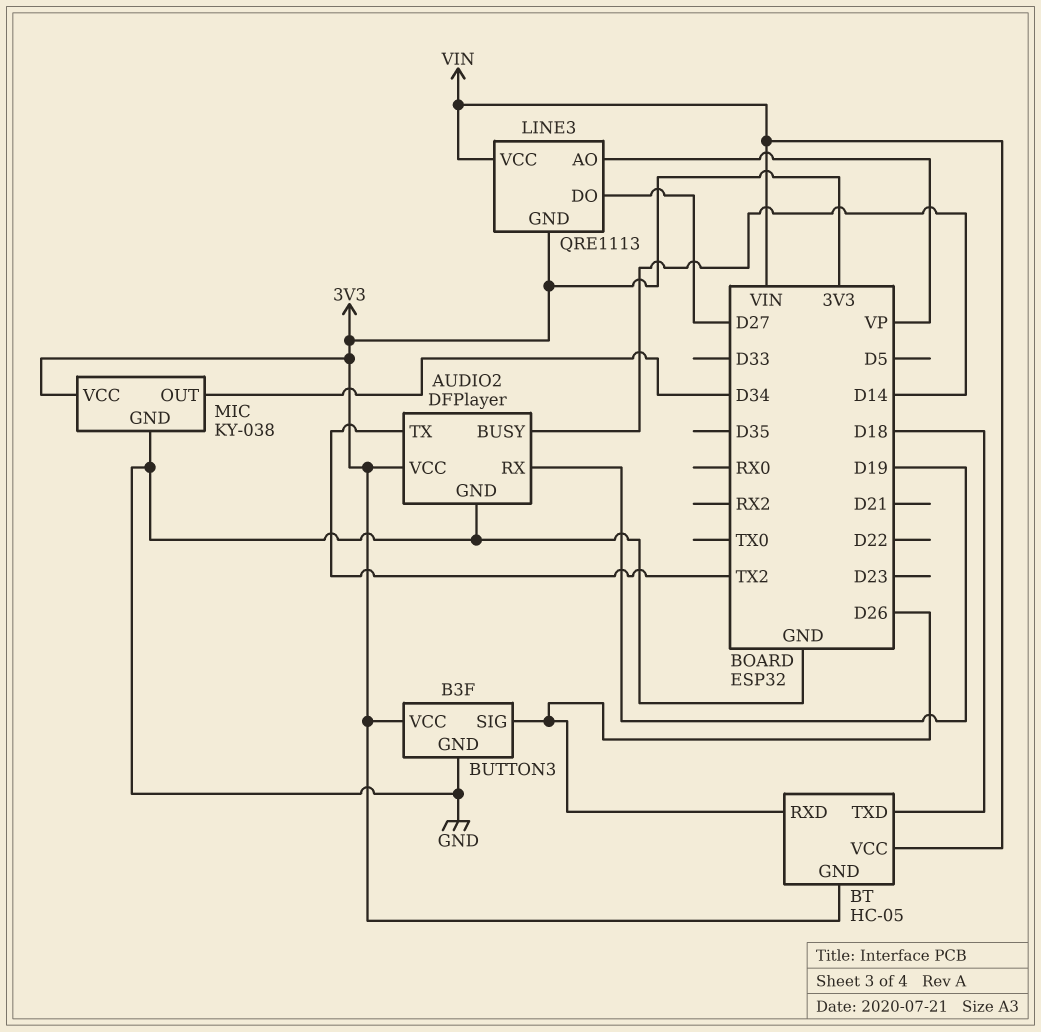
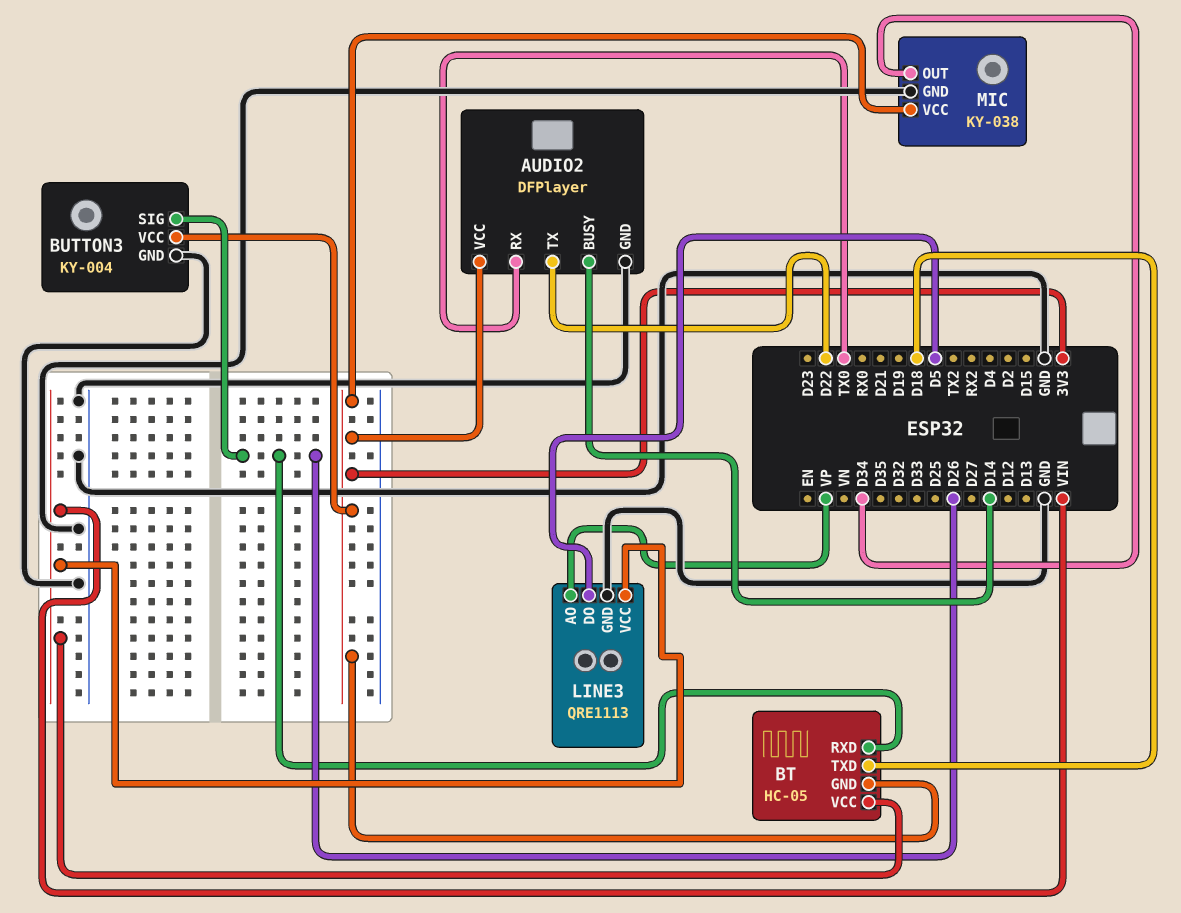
AUDIO2 pin RX: D19 -> TX0
AUDIO2 pin TX: TX2 -> D22
BUTTON3: B3F -> KY-004
LINE3 pin DO: D27 -> D5
LINE3 pin GND: 3V3 -> GND

